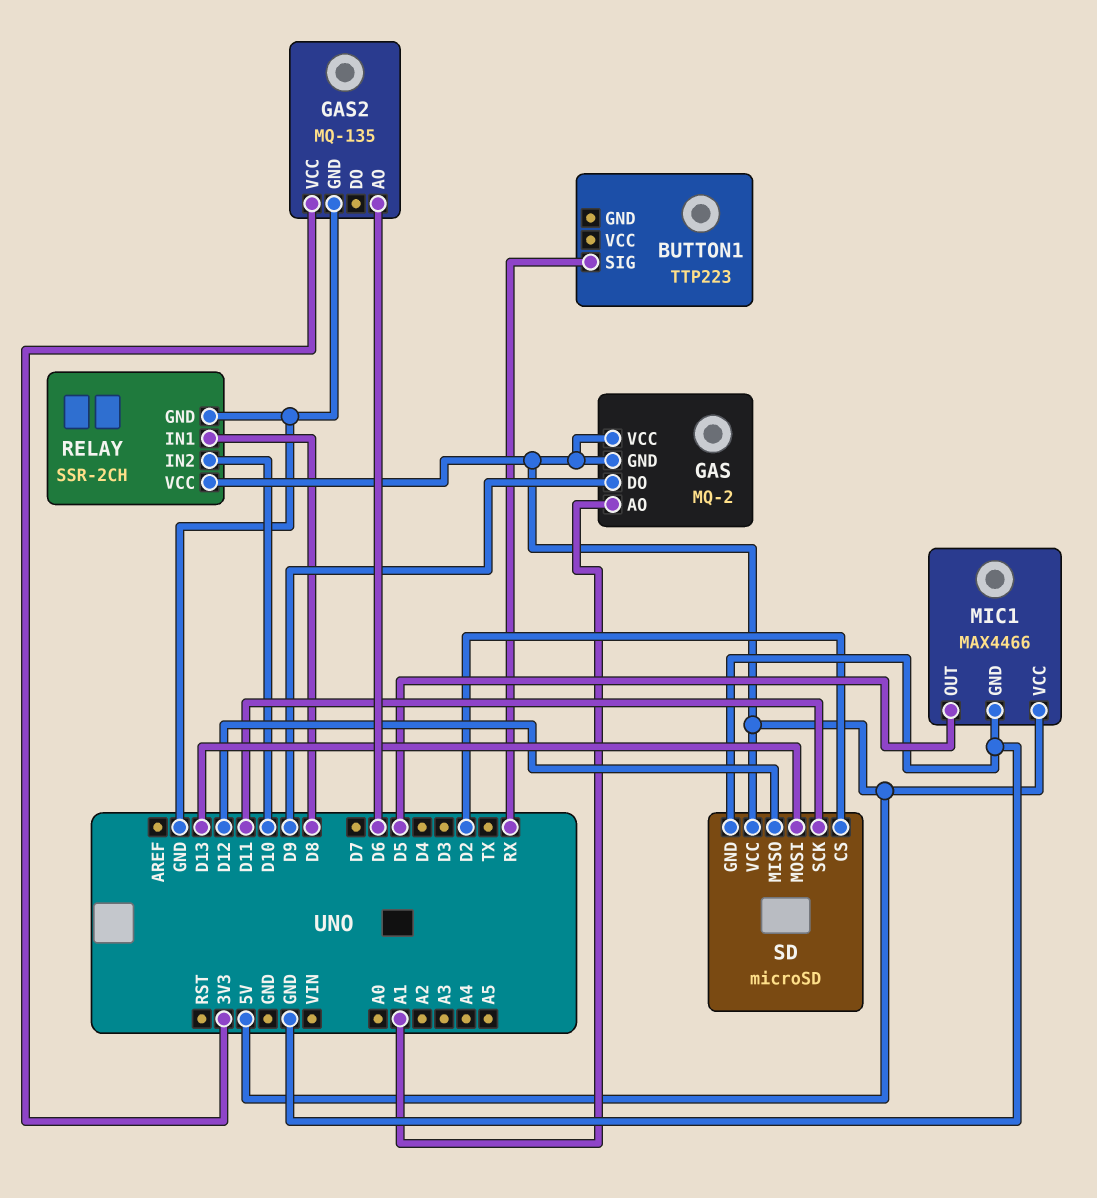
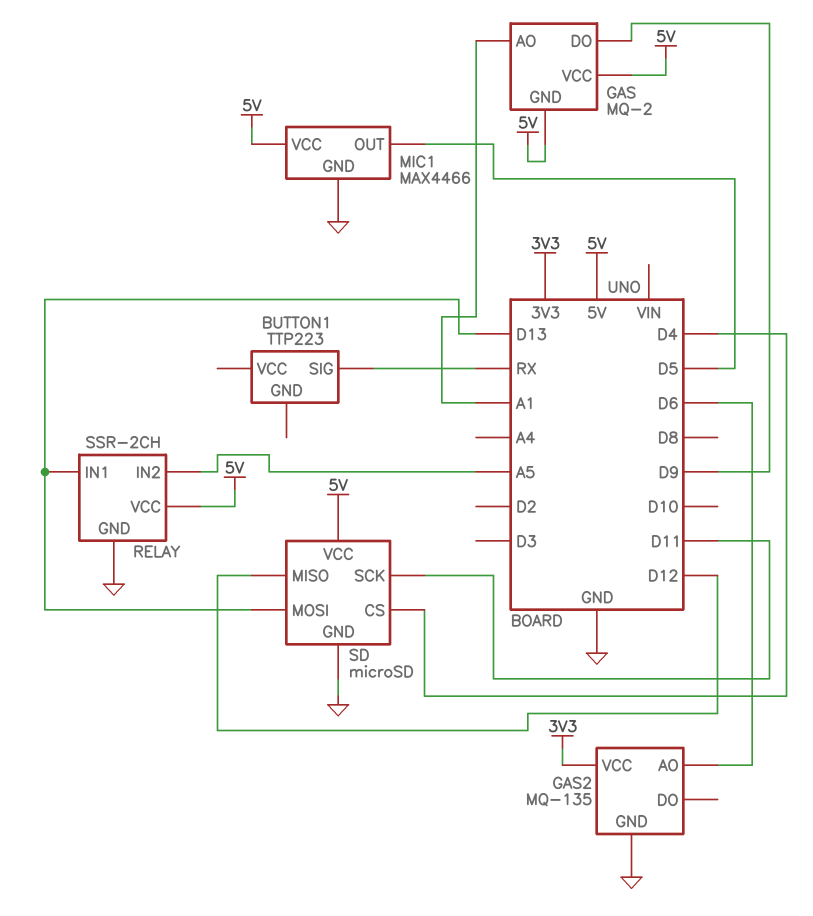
RELAY pin IN1: D8 -> D13
RELAY pin IN2: D10 -> A5
SD pin CS: D2 -> D4

